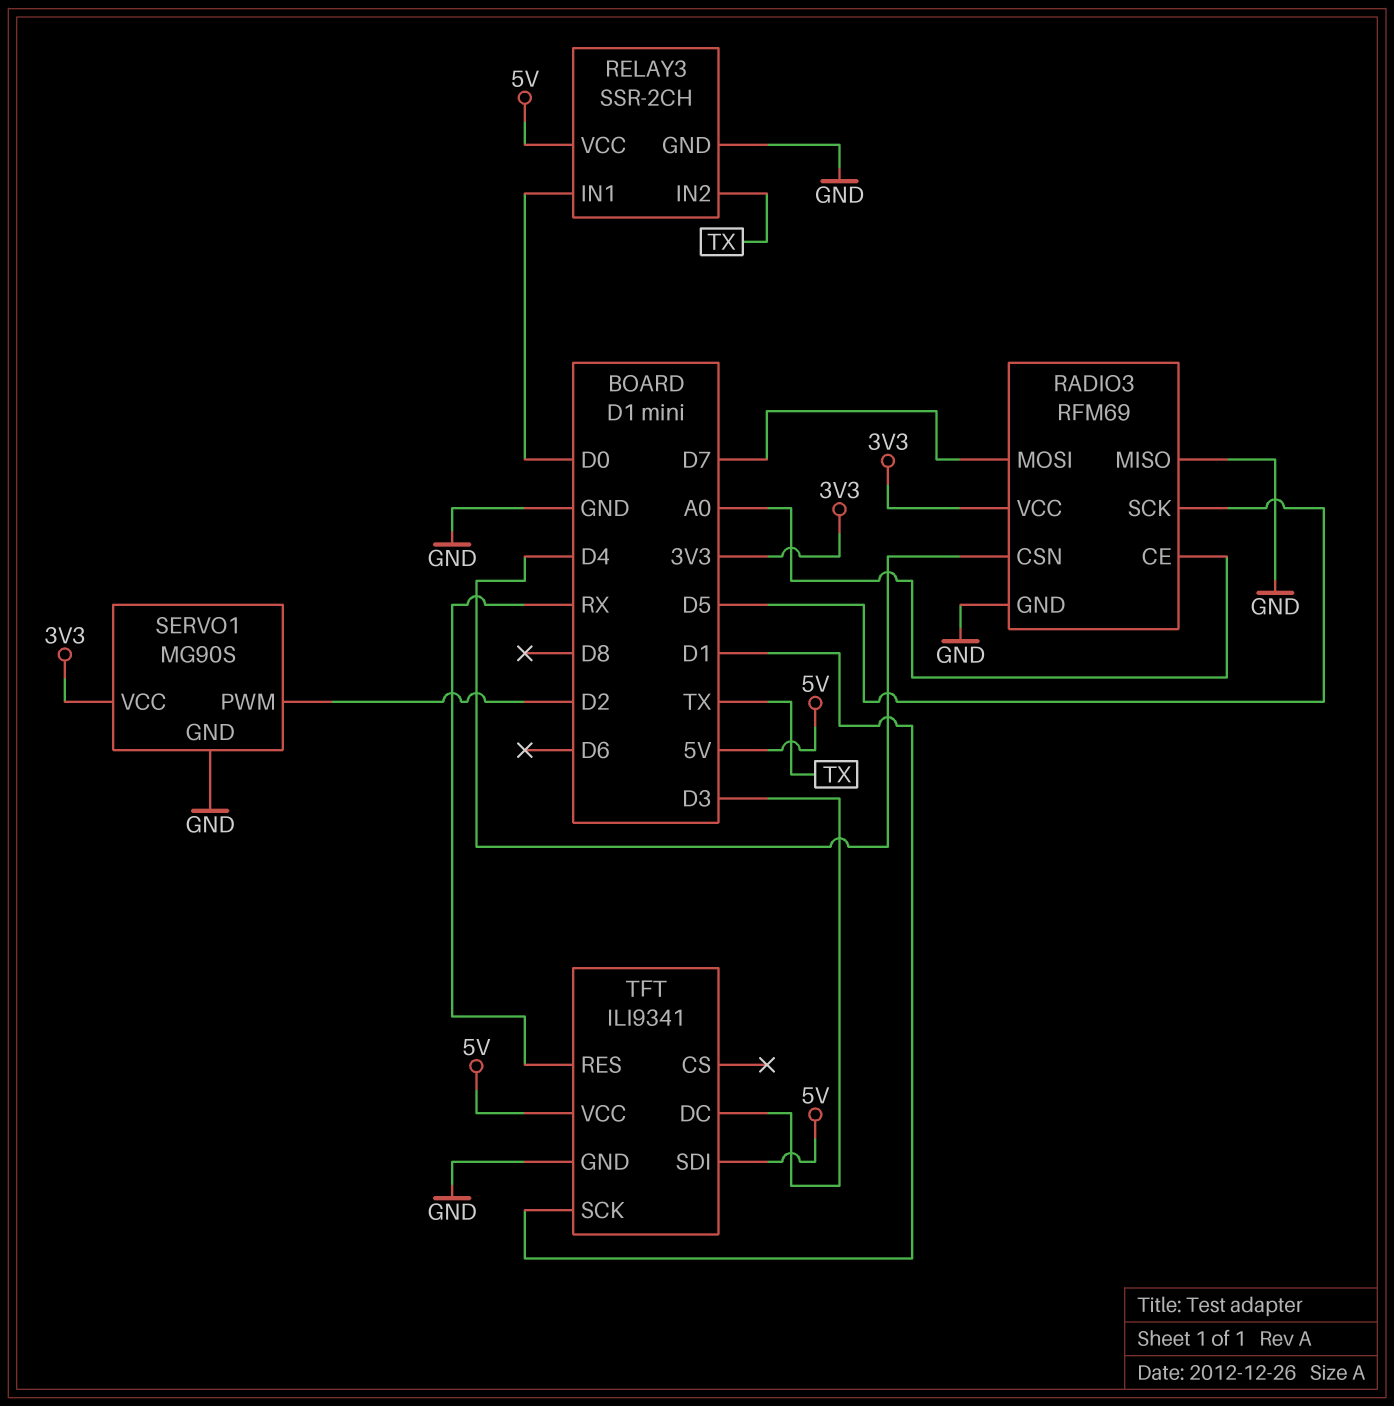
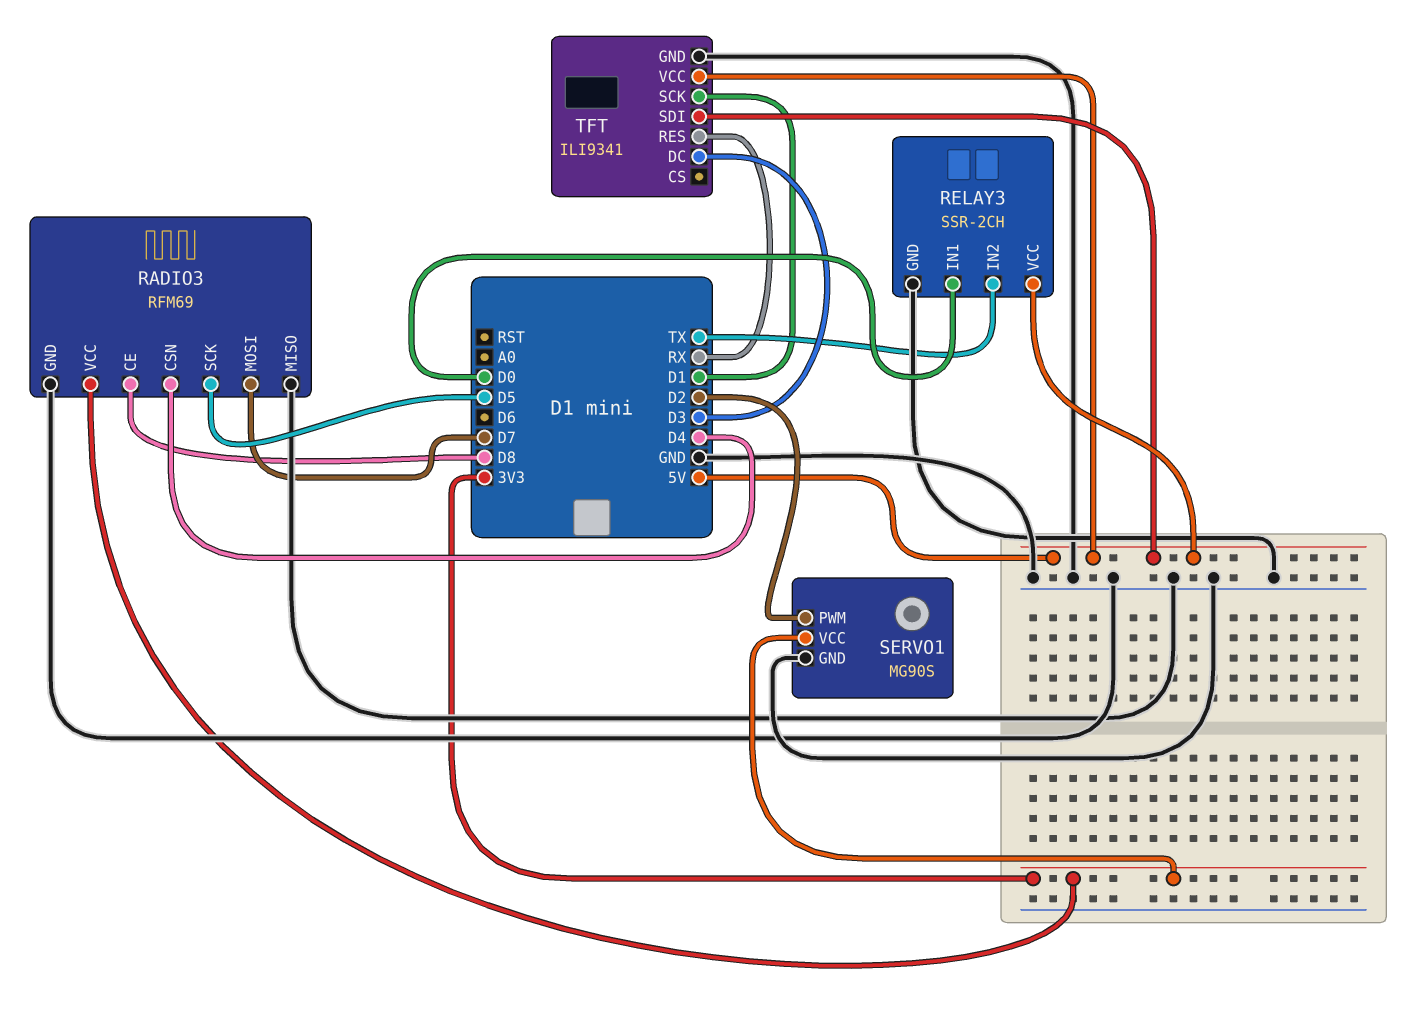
RADIO3 pin CE: A0 -> D8

